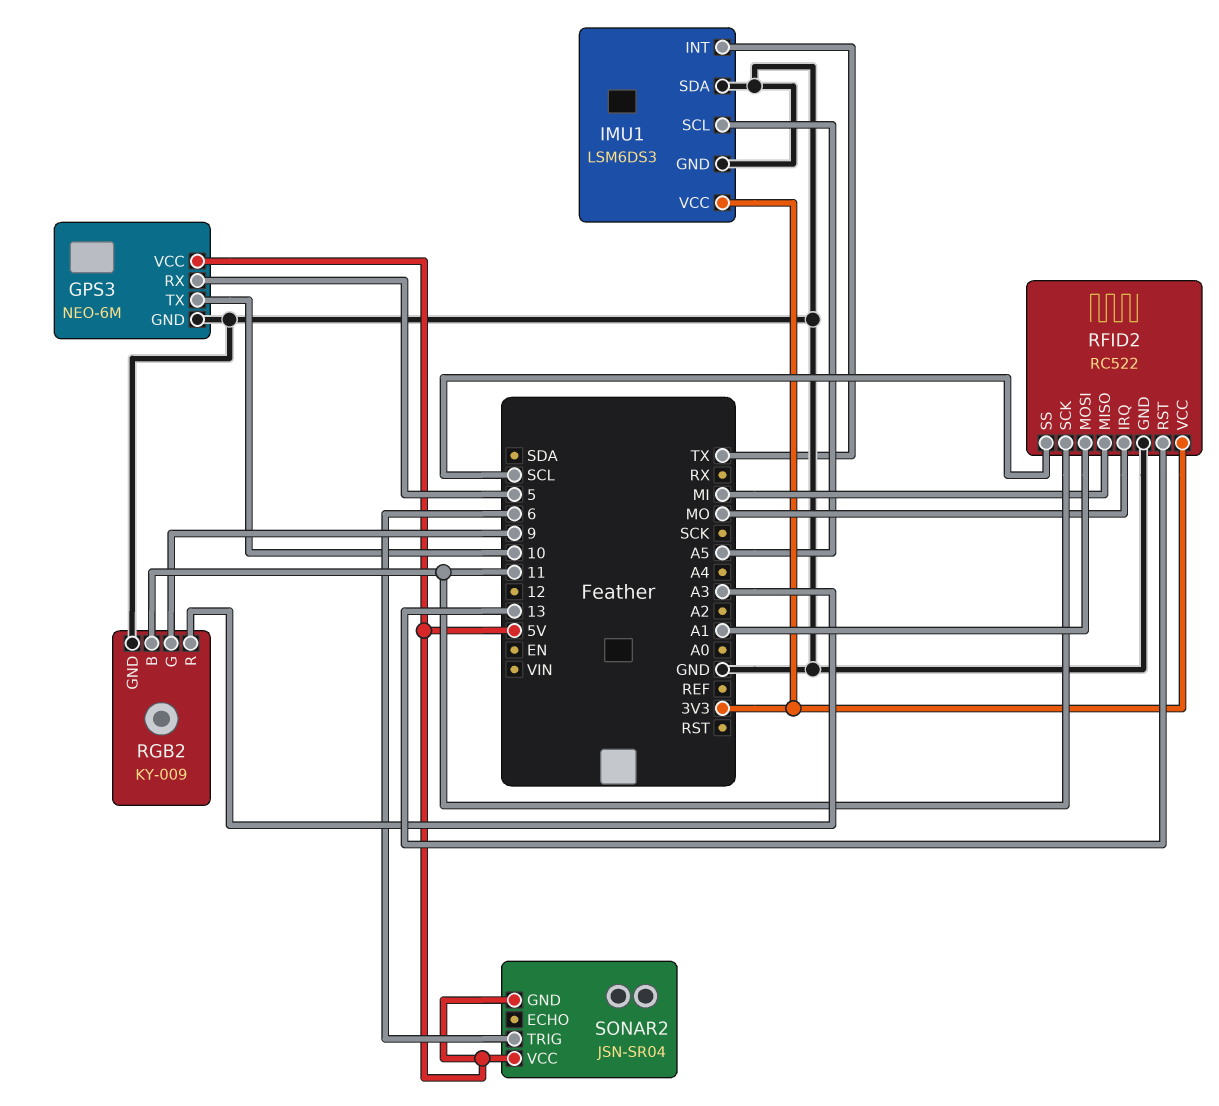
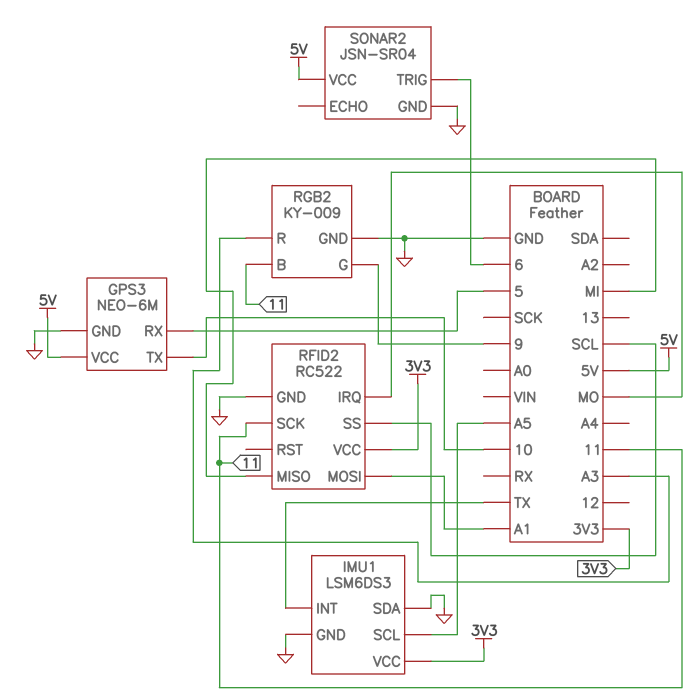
RFID2 pin RST: 13 -> none
SONAR2 pin GND: 5V -> GND

